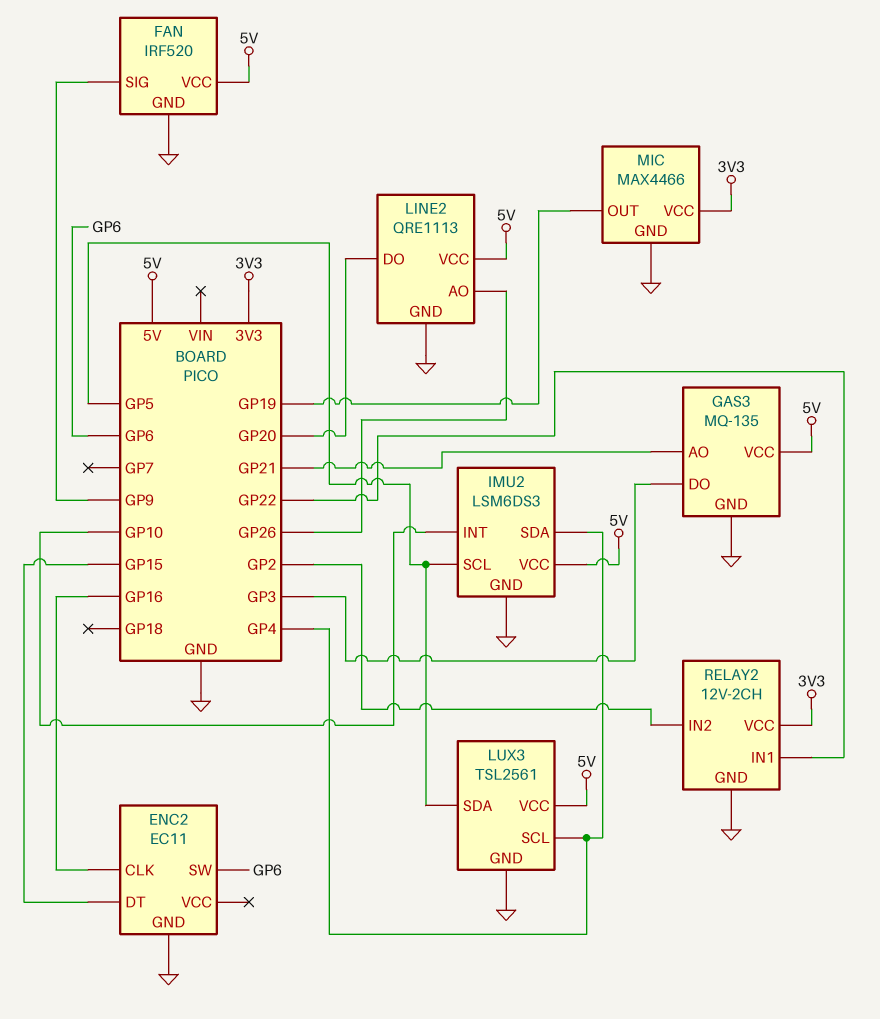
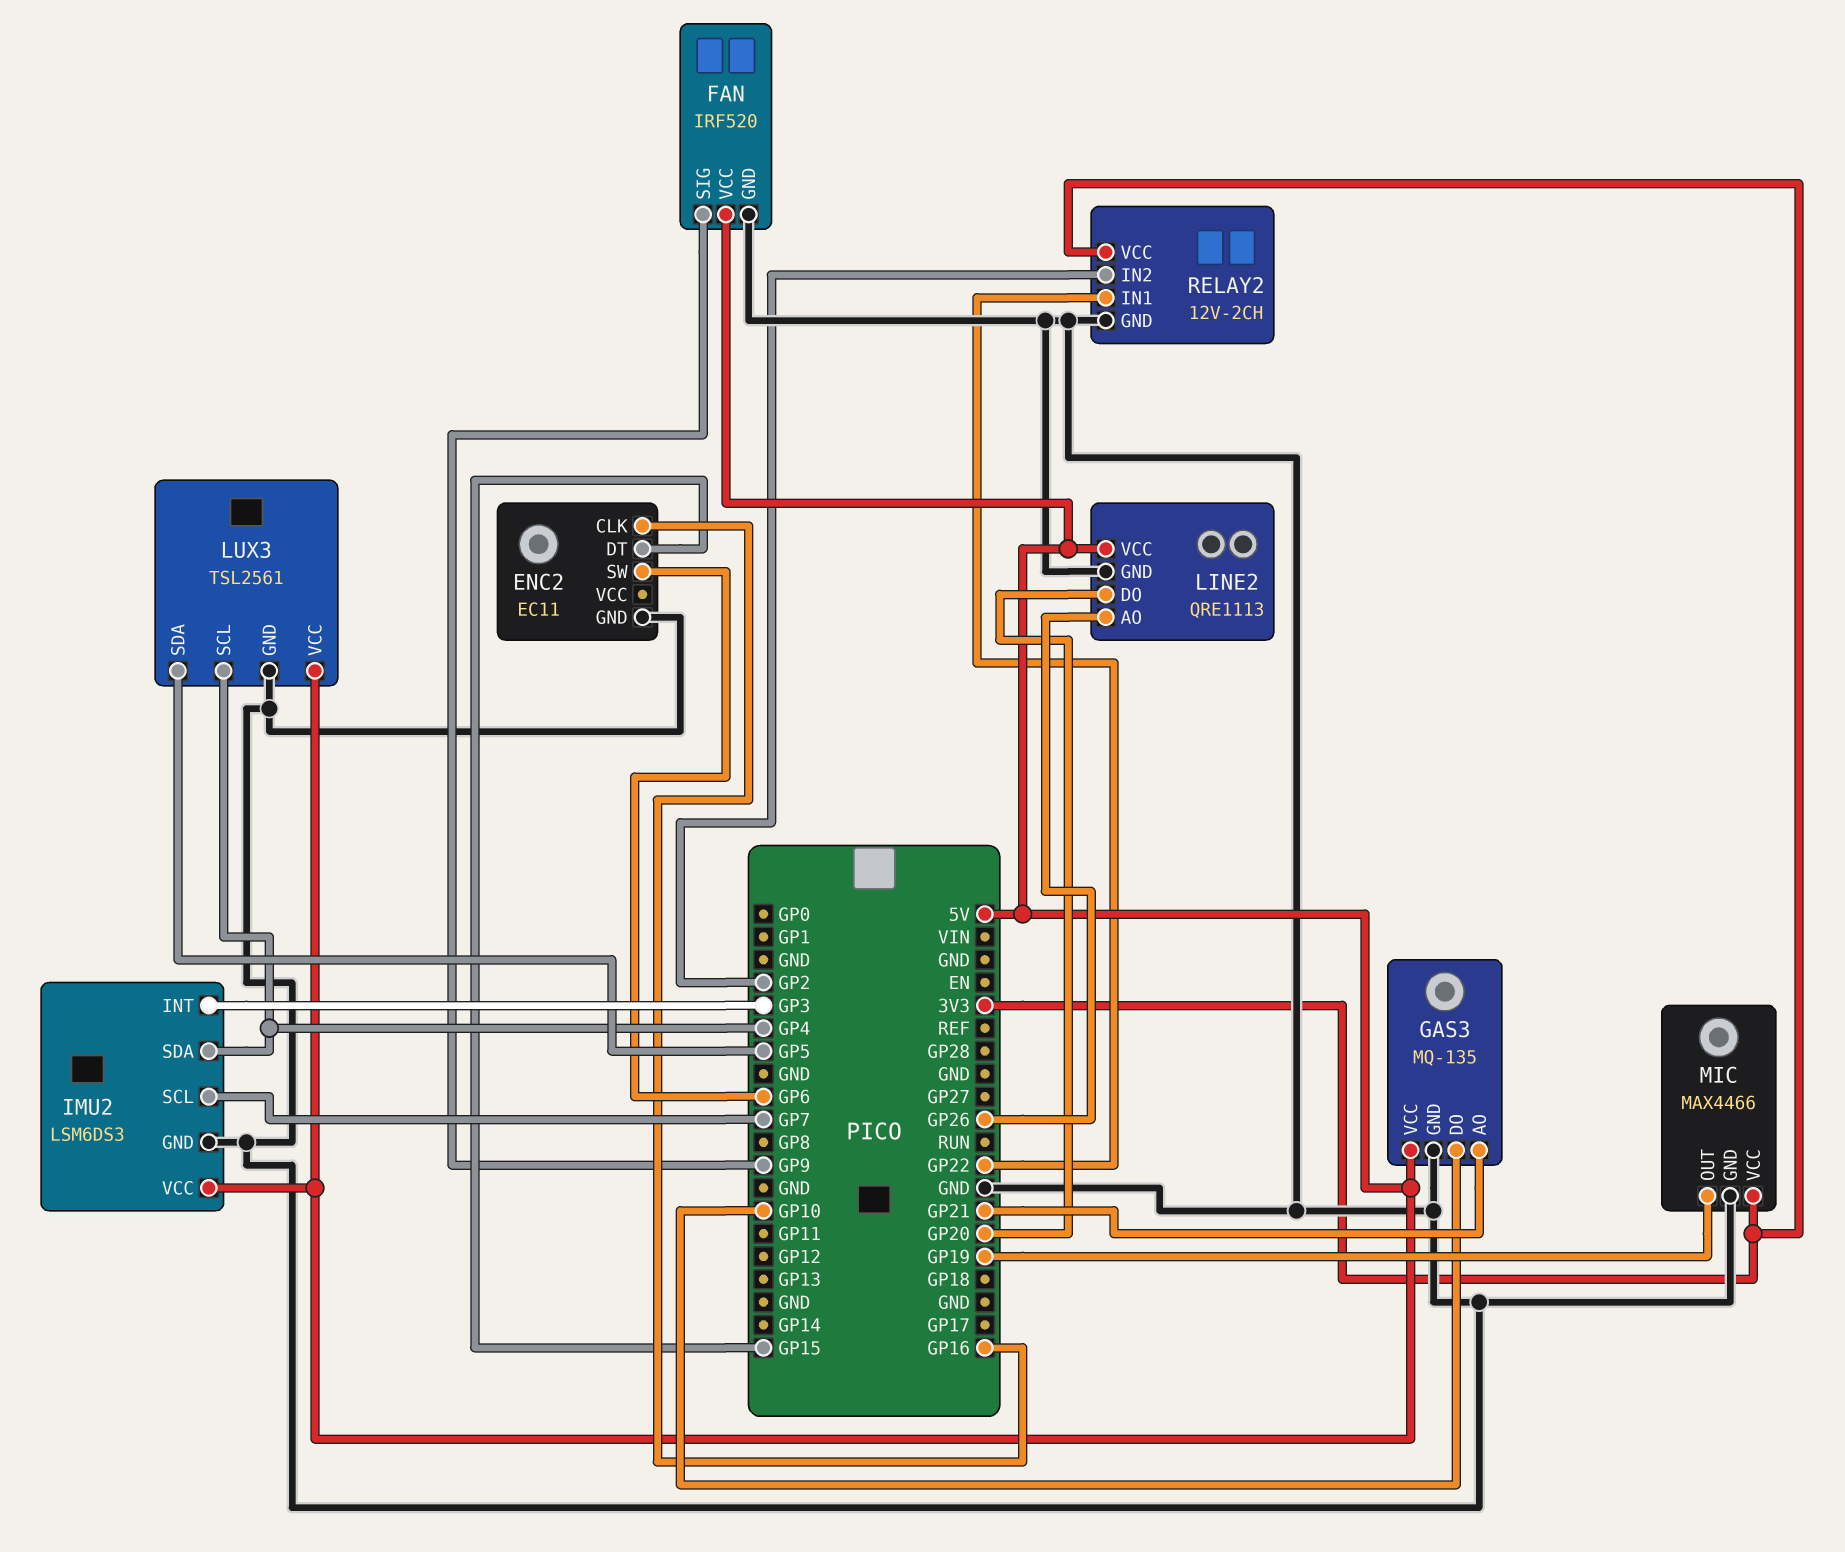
GAS3 pin DO: GP3 -> GP10
IMU2 pin INT: GP10 -> GP3
IMU2 pin SCL: GP5 -> GP7

